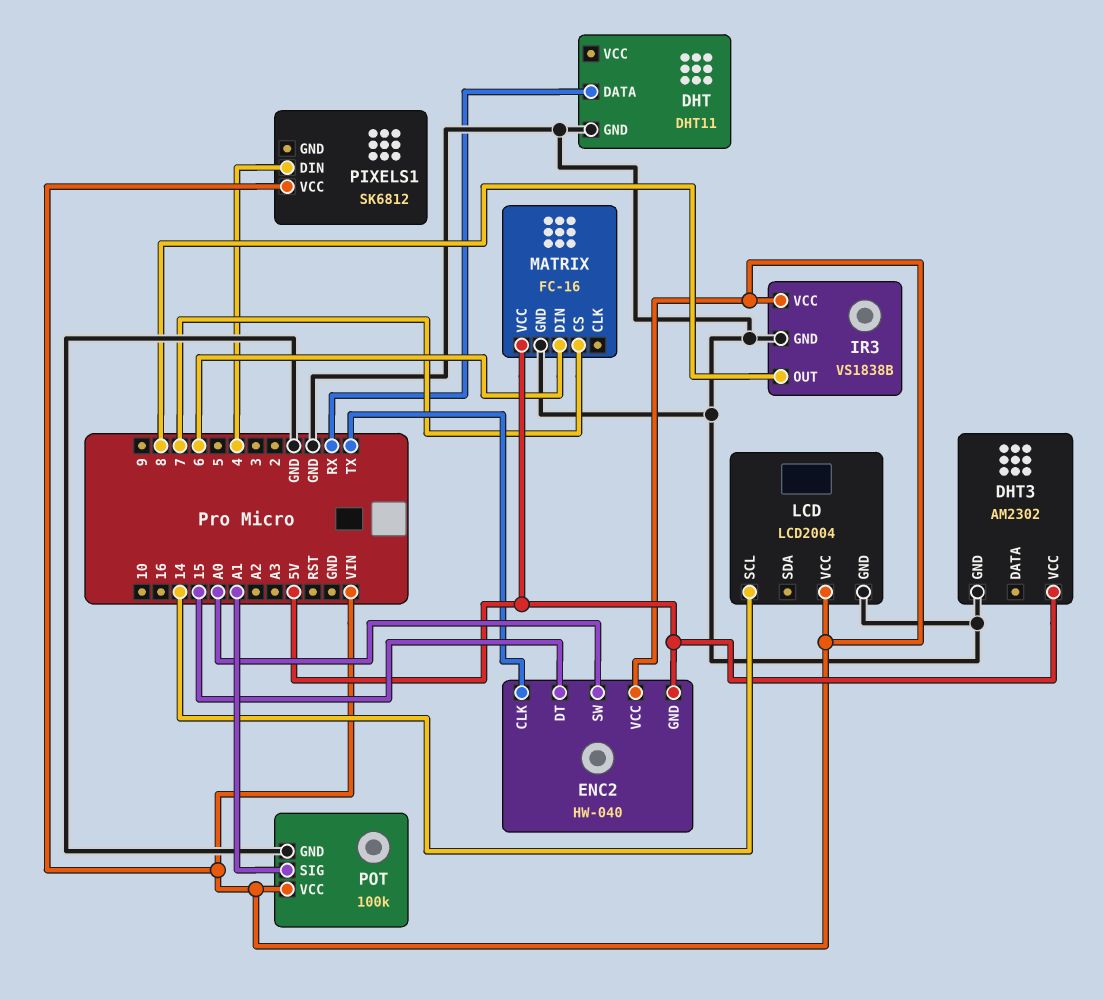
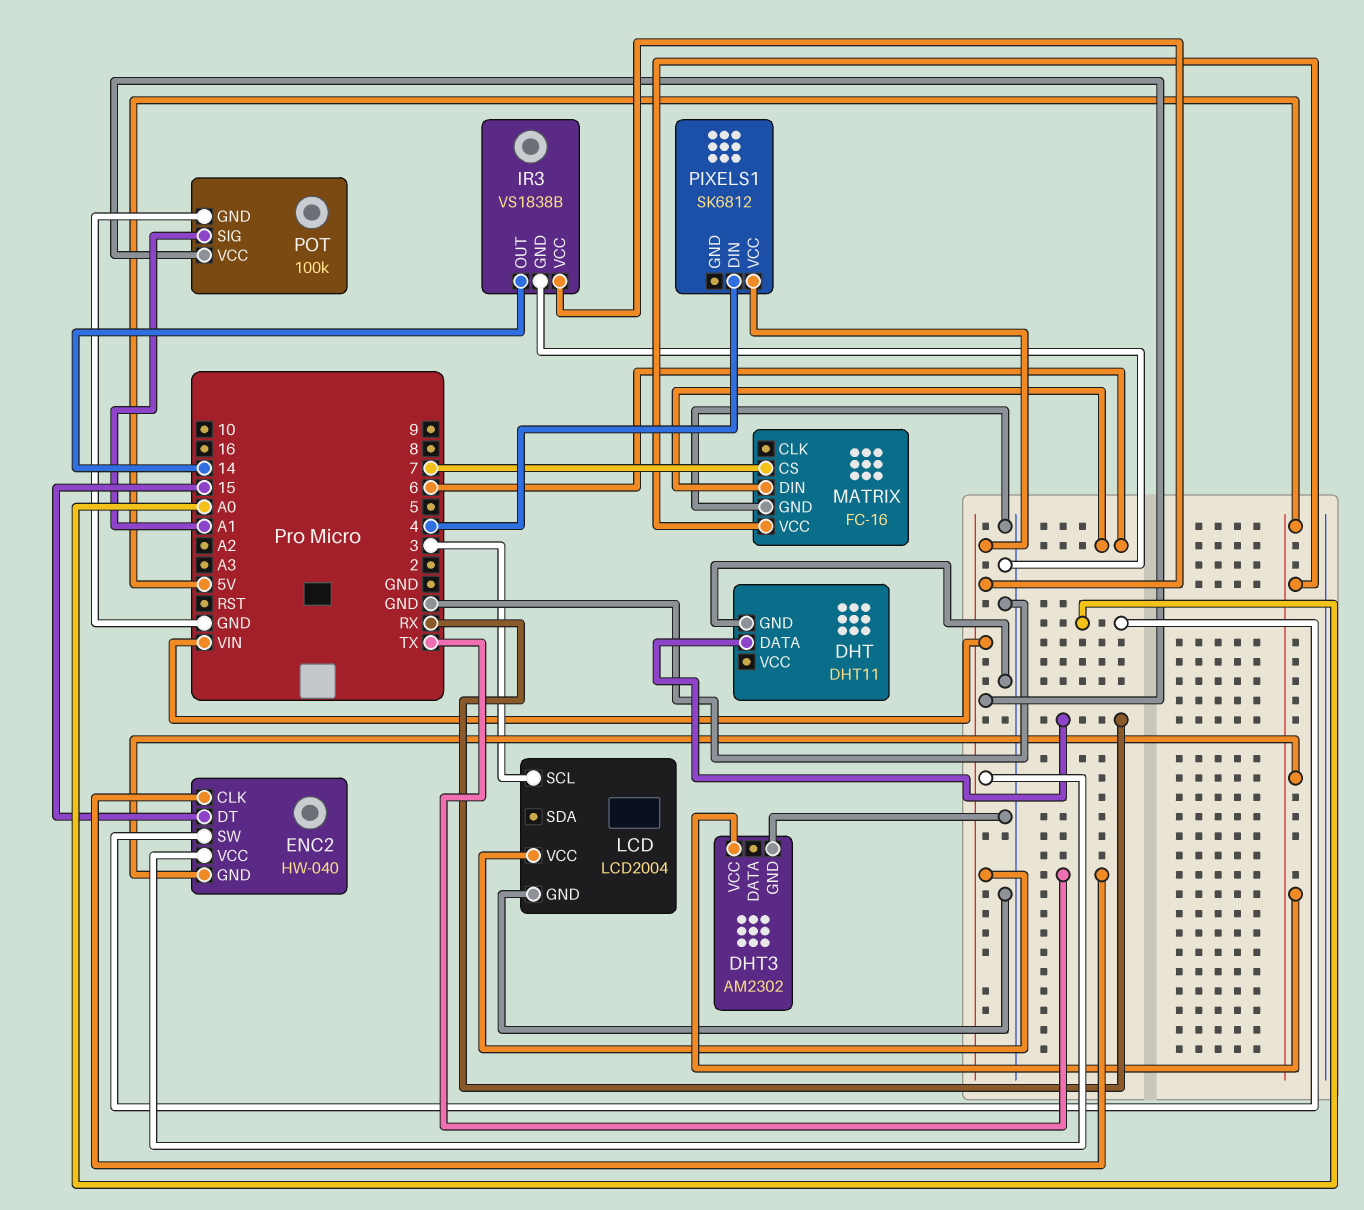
IR3 pin OUT: 8 -> 14
LCD pin SCL: 14 -> 3

